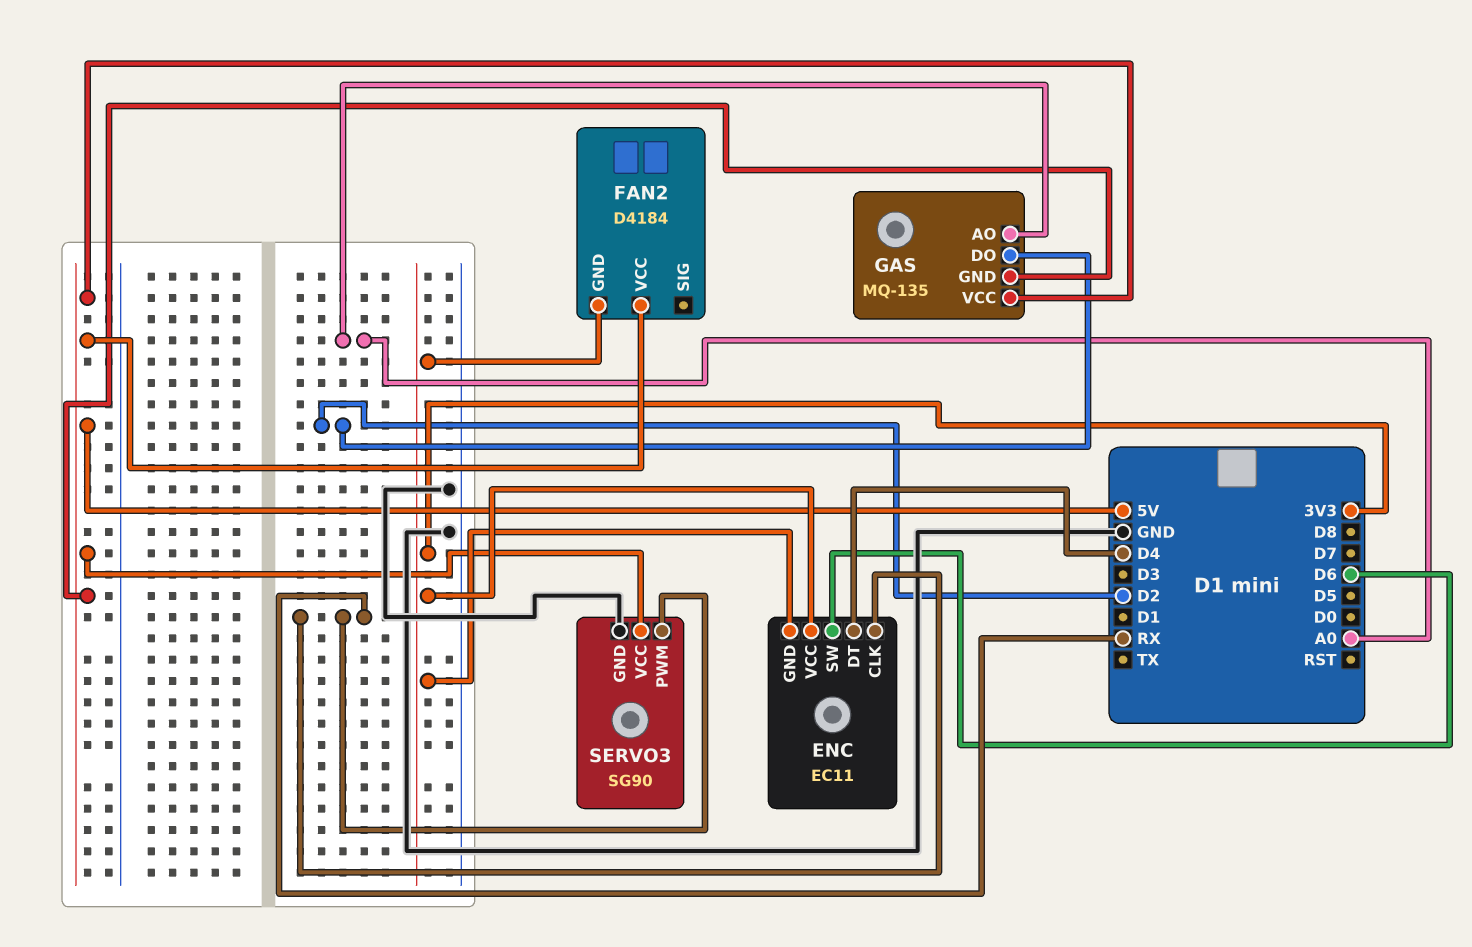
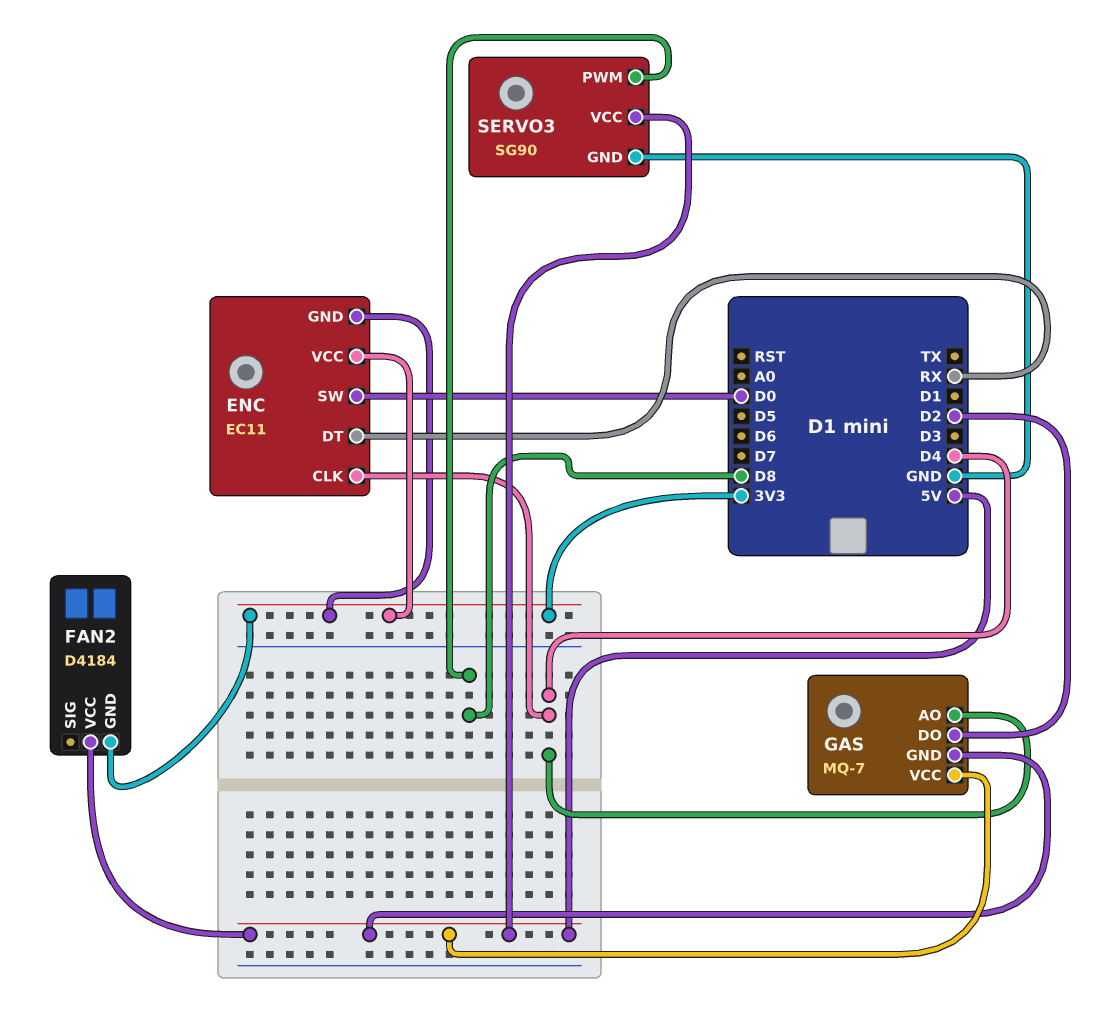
ENC pin CLK: RX -> D4
ENC pin DT: D4 -> RX
ENC pin SW: D6 -> D0
GAS: MQ-135 -> MQ-7
GAS pin AO: A0 -> D4
SERVO3 pin PWM: RX -> D8

